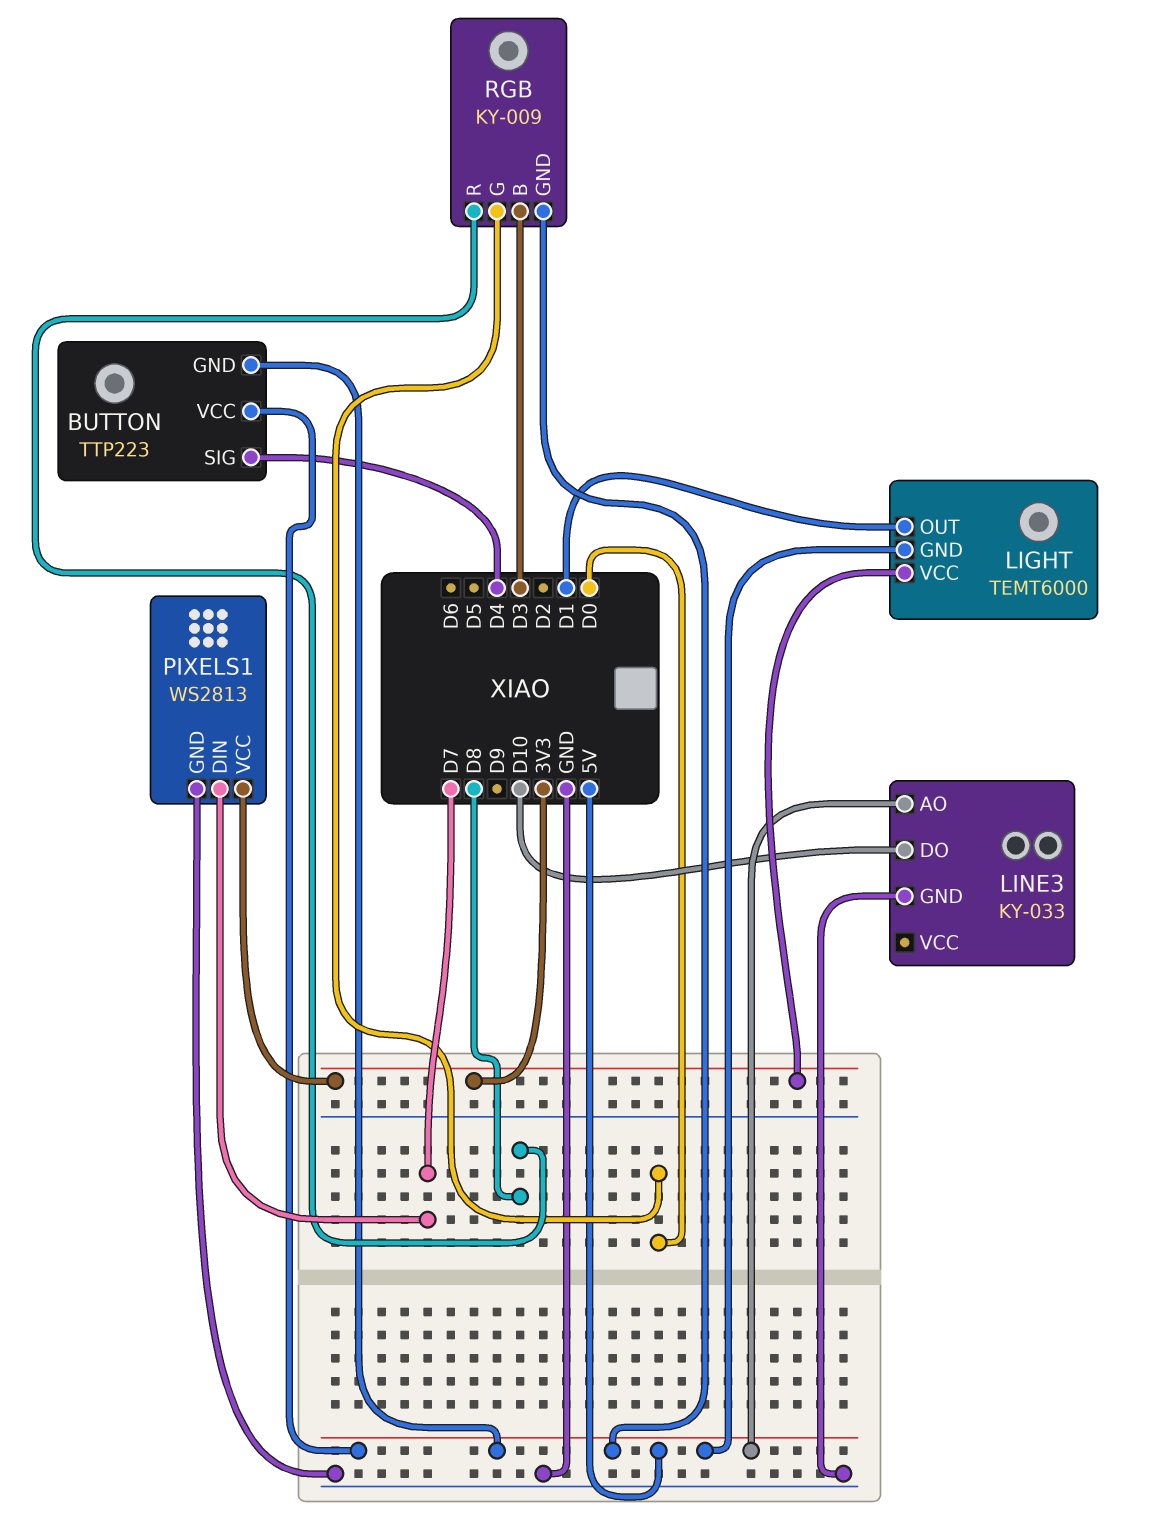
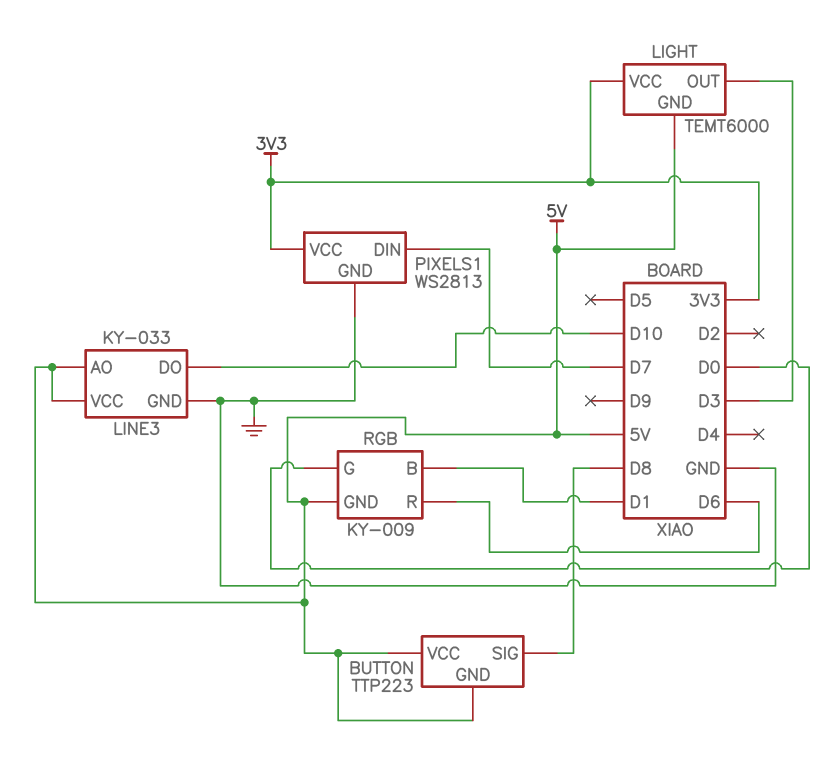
BUTTON pin SIG: D4 -> D8
LIGHT pin OUT: D1 -> D3
LINE3 pin VCC: none -> 5V
RGB pin B: D3 -> D1
RGB pin R: D8 -> D6

